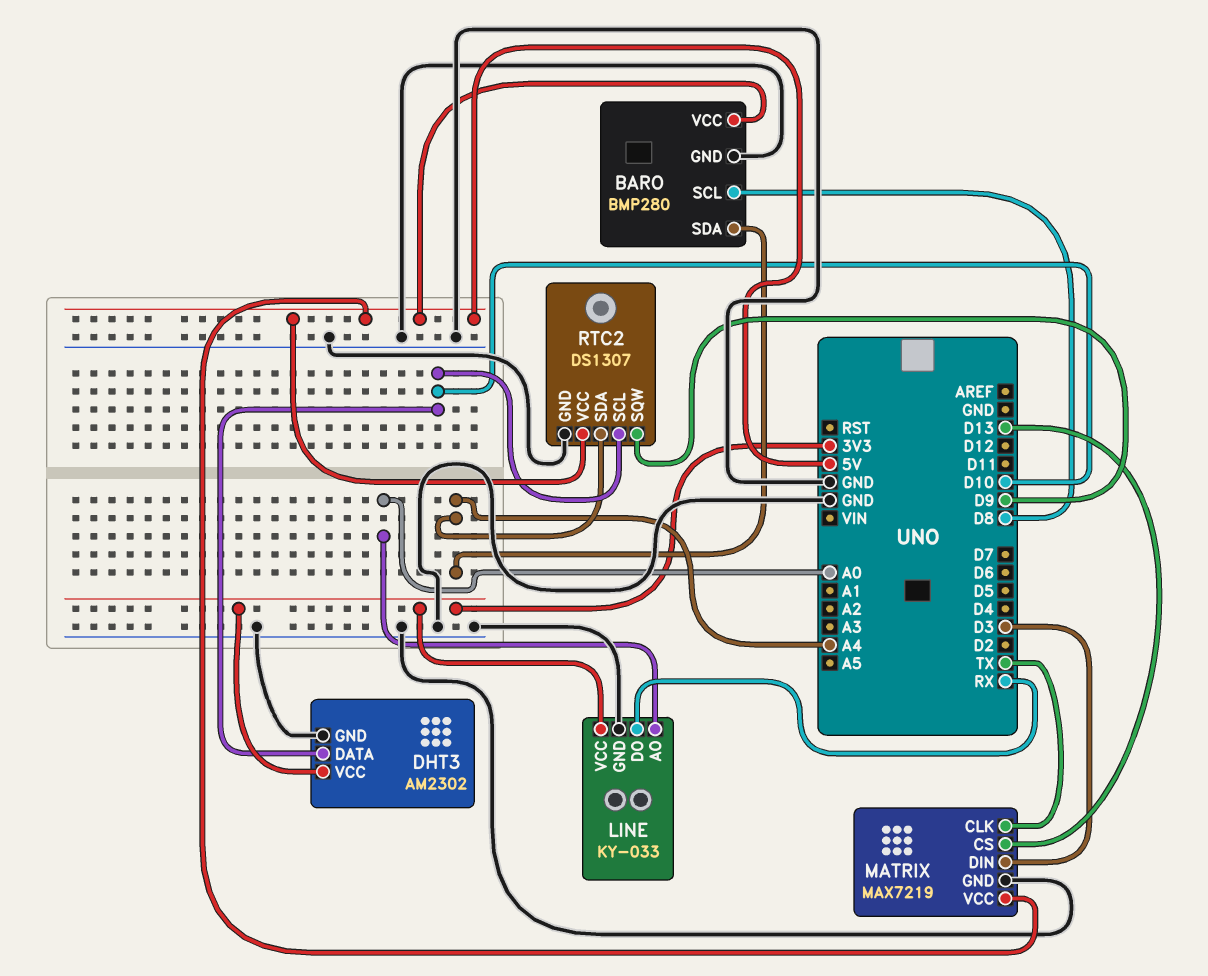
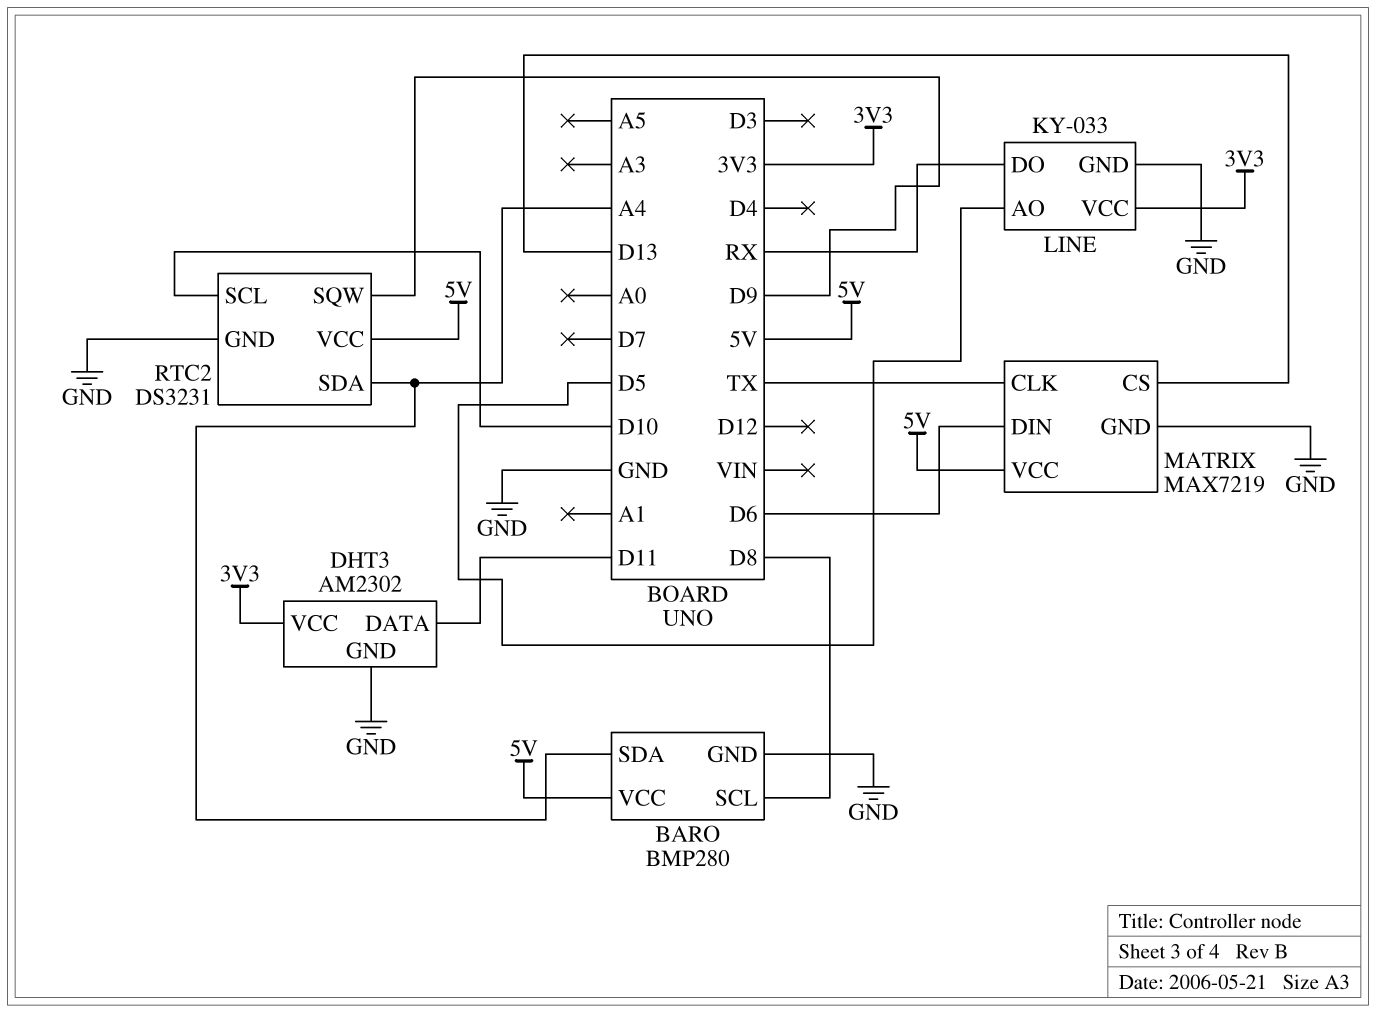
DHT3 pin DATA: D10 -> D11
LINE pin AO: A0 -> D5
MATRIX pin DIN: D3 -> D6
RTC2: DS1307 -> DS3231

